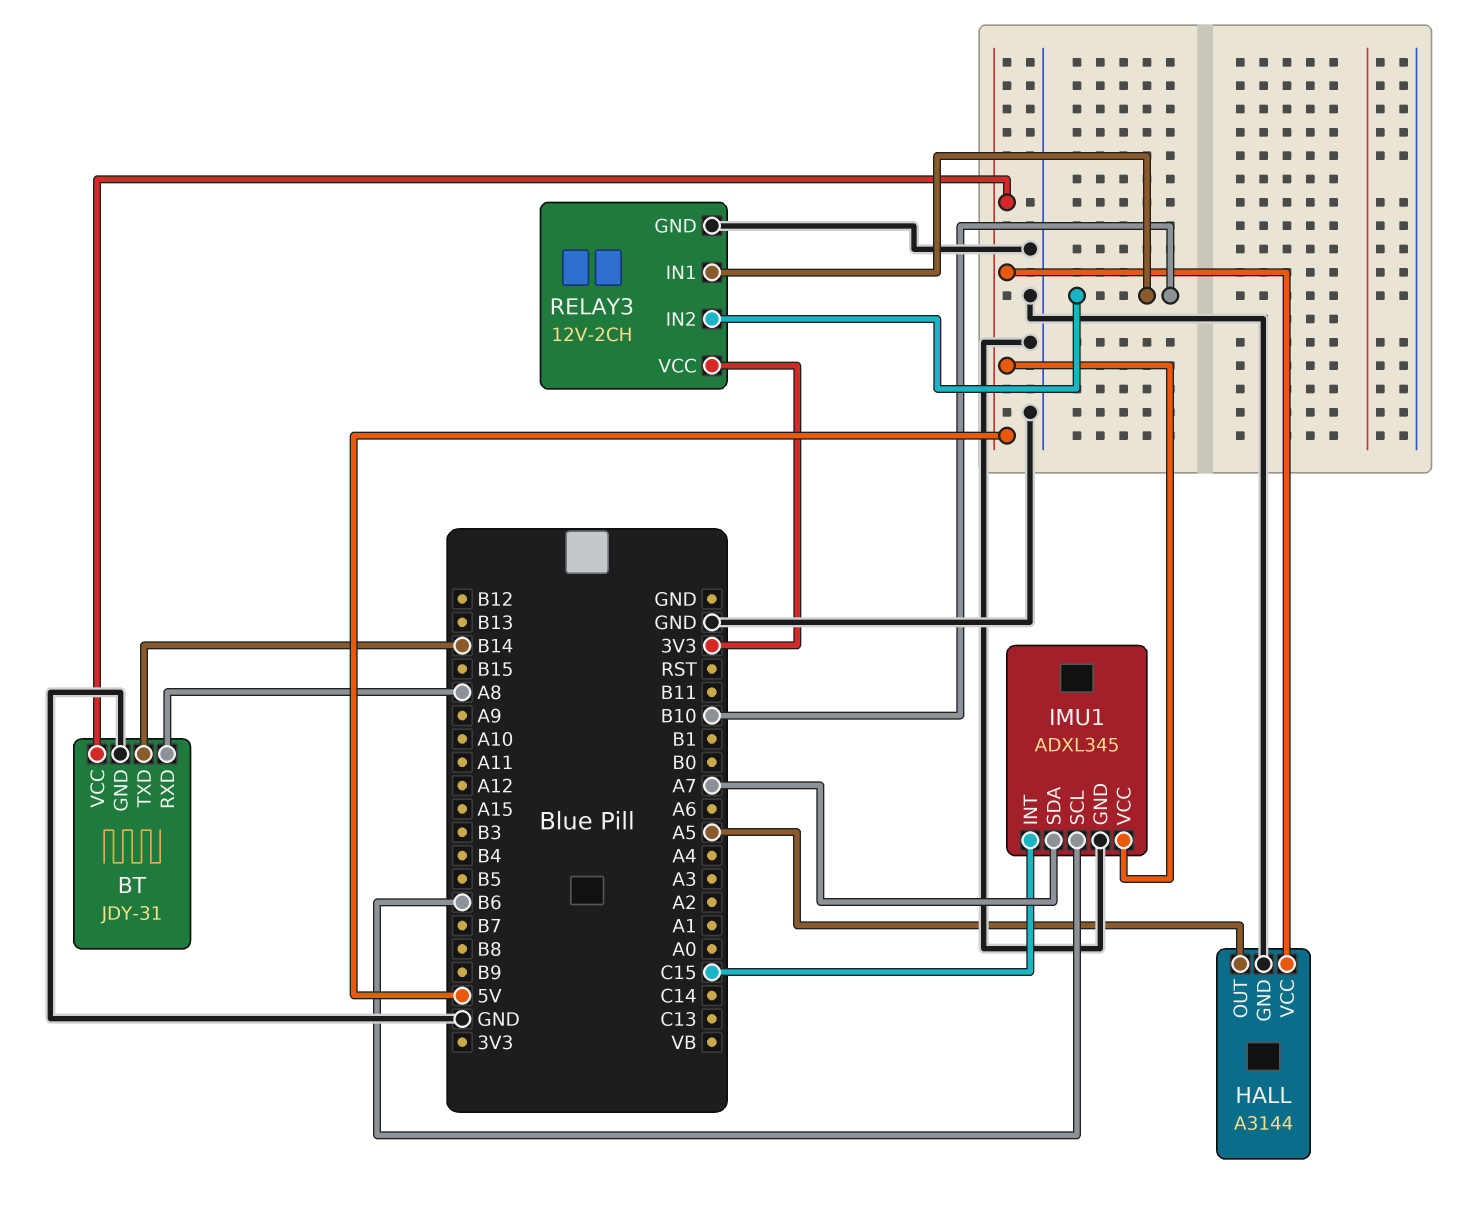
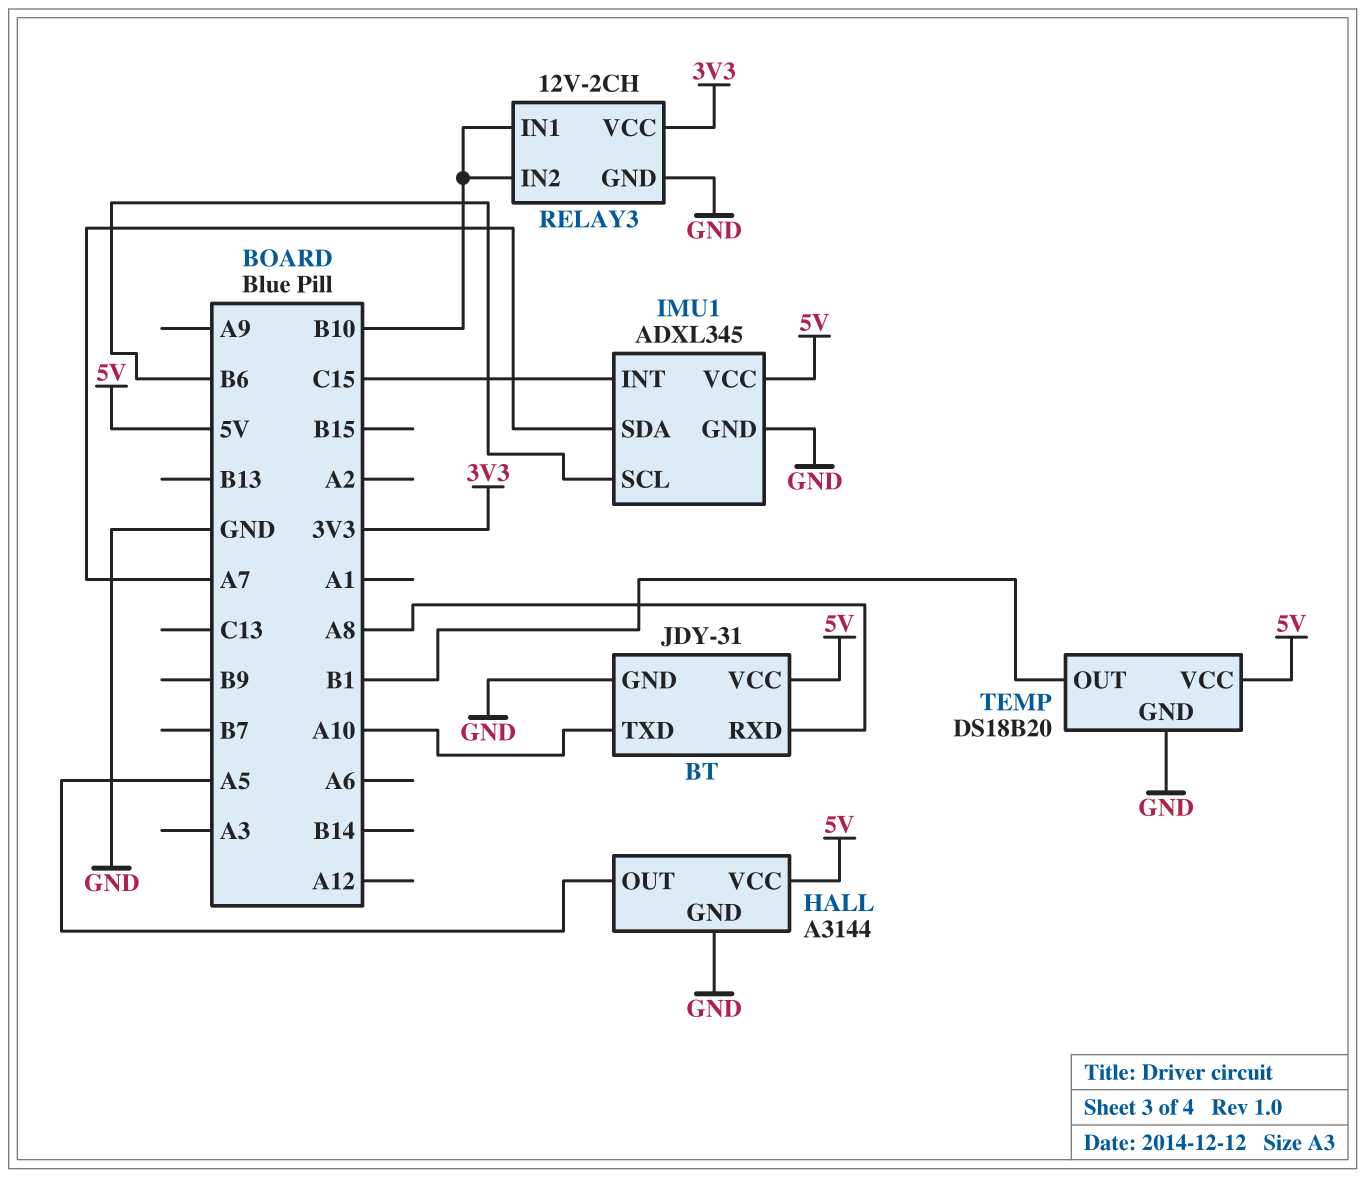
BT pin TXD: B14 -> A10
TEMP: none -> DS18B20
TEMP pin GND: none -> GND
TEMP pin OUT: none -> B1
TEMP pin VCC: none -> 5V

